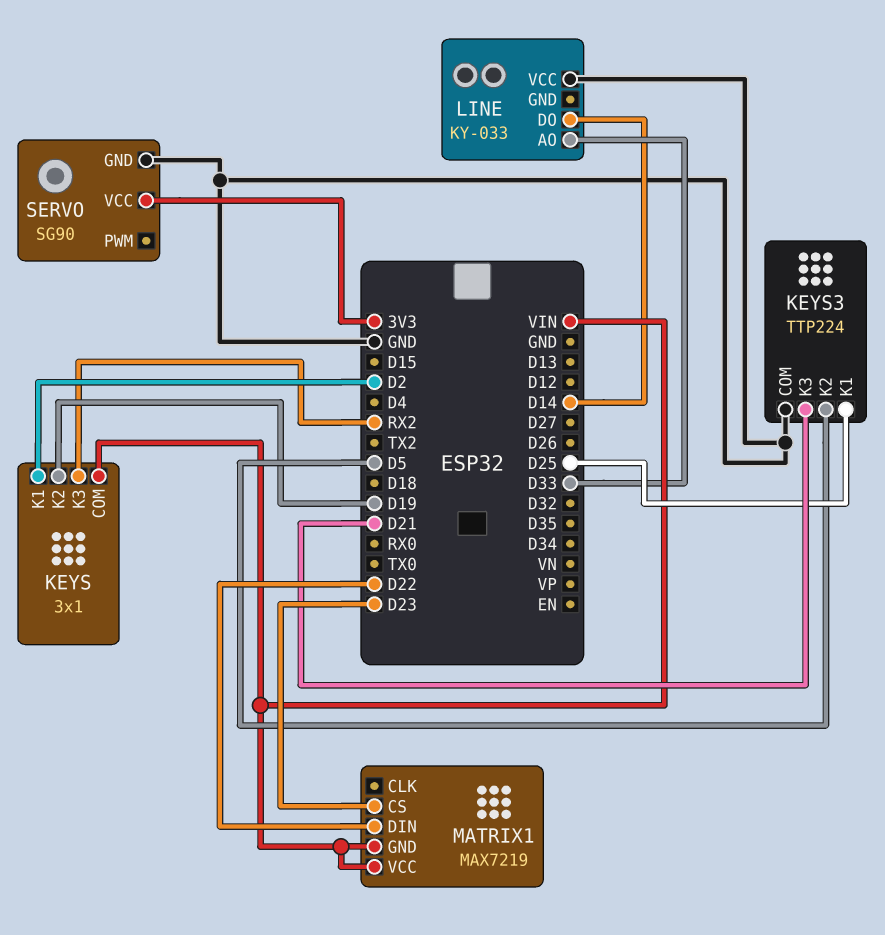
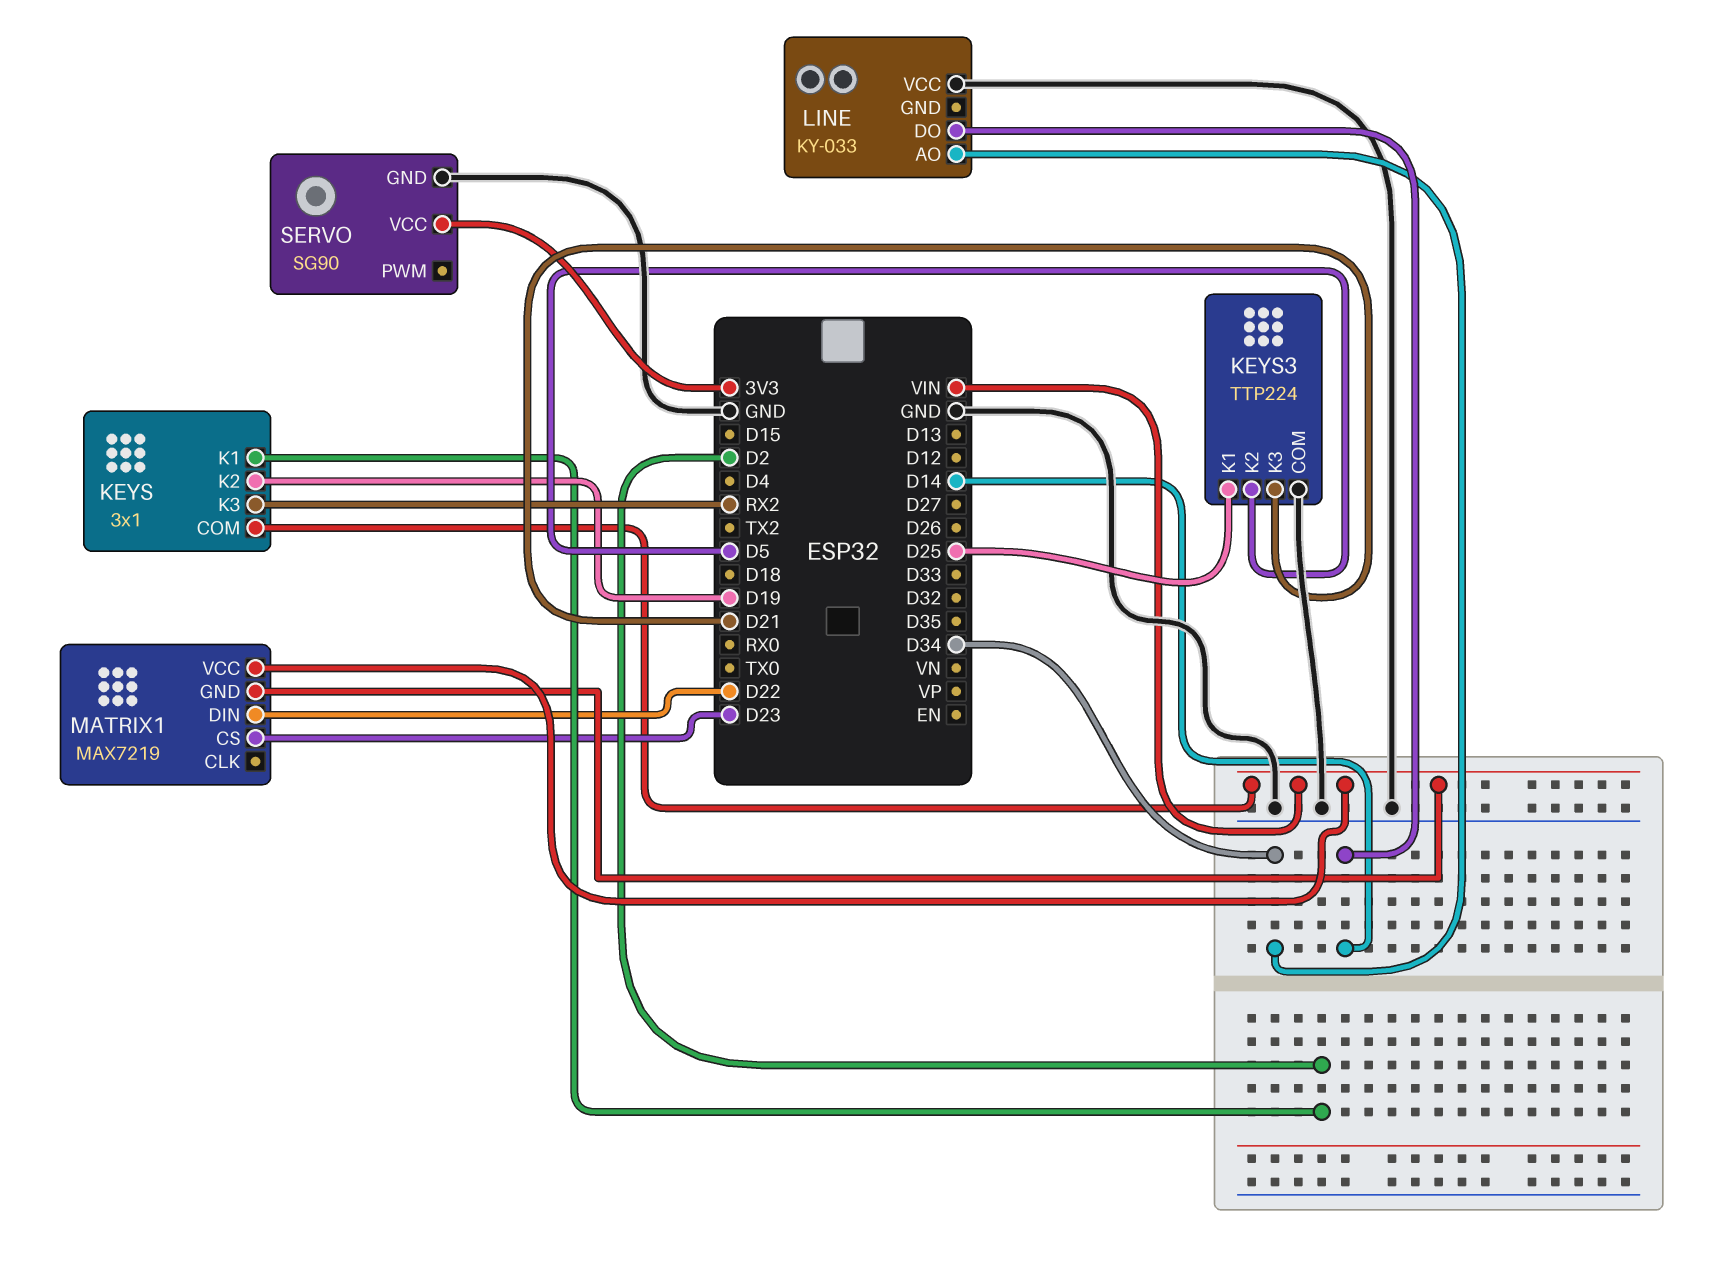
LINE pin AO: D33 -> D34

